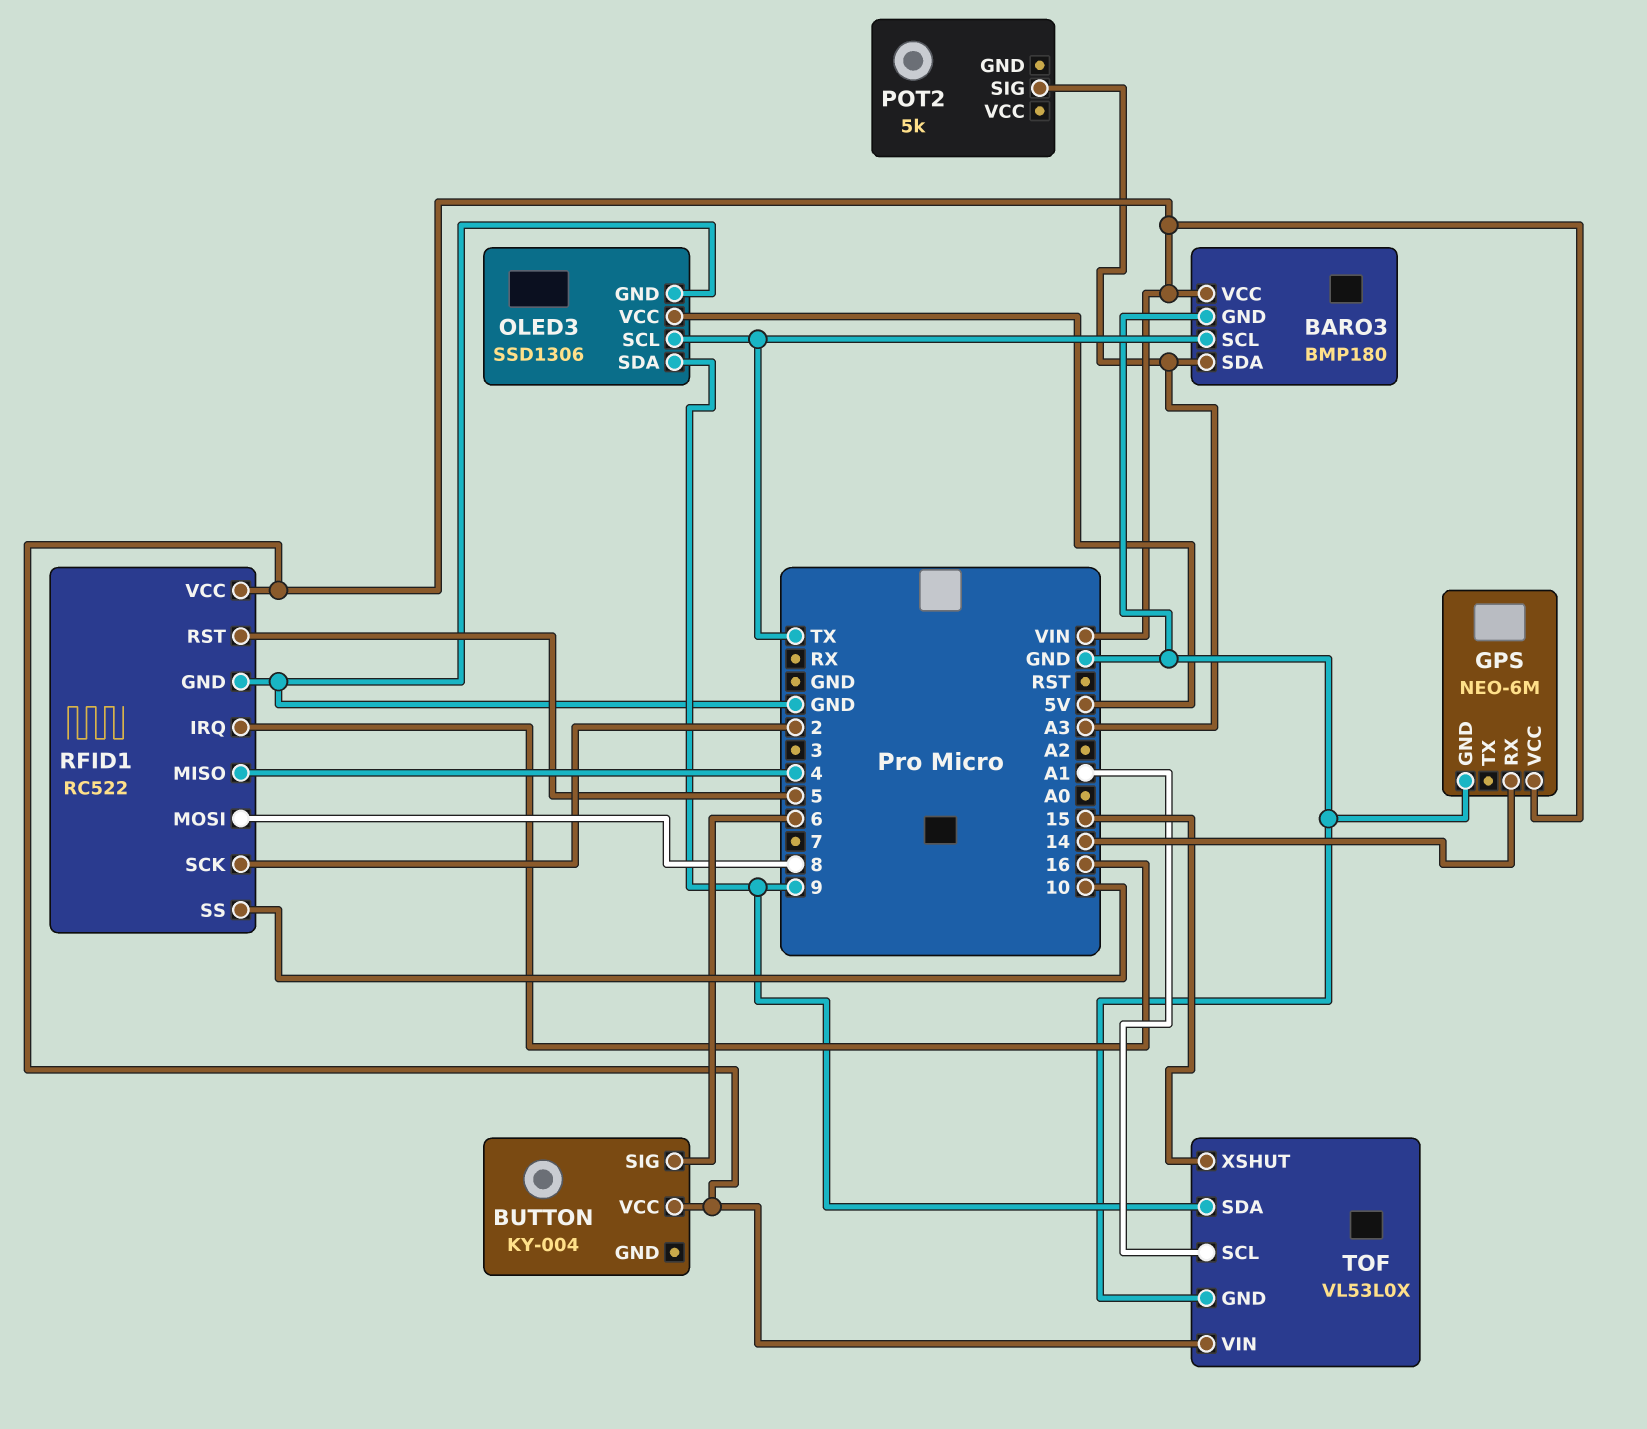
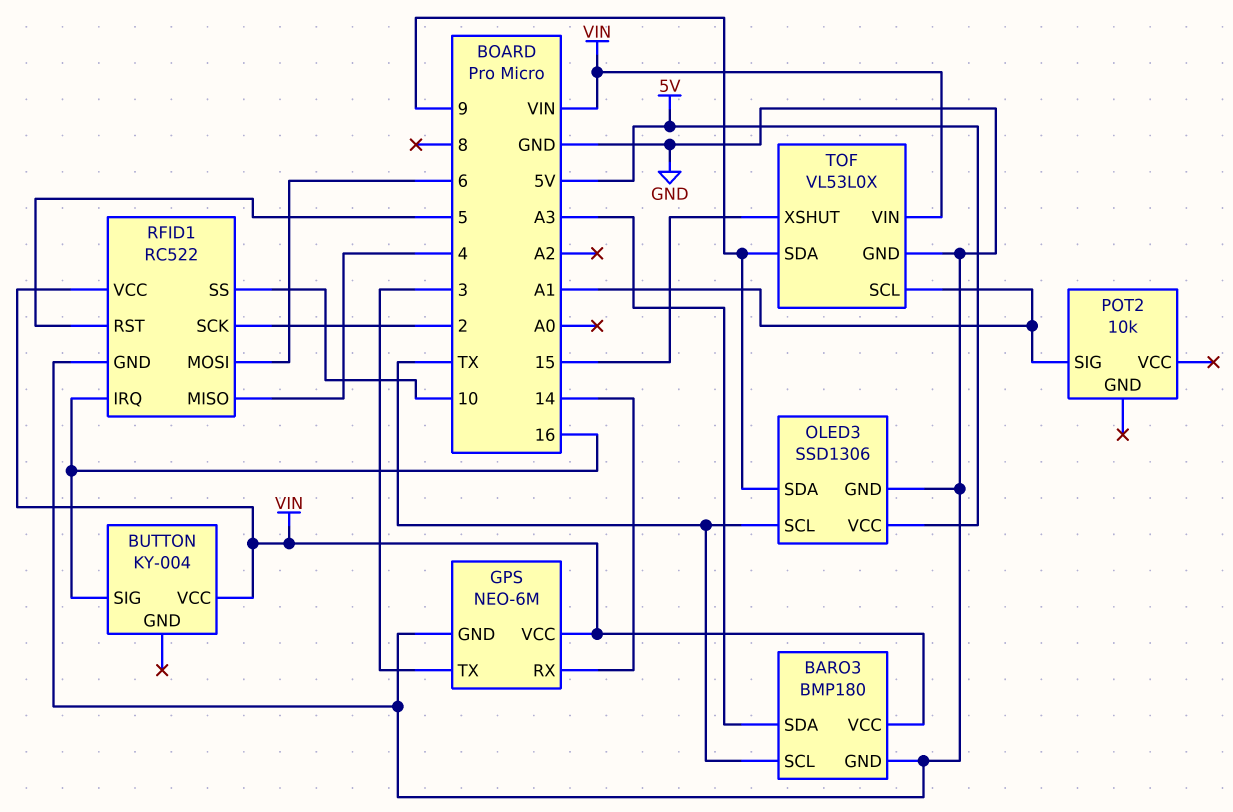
BUTTON pin SIG: 6 -> 16
GPS pin TX: none -> 3
POT2: 5k -> 10k
POT2 pin SIG: A3 -> A1
RFID1 pin MOSI: 8 -> 6

